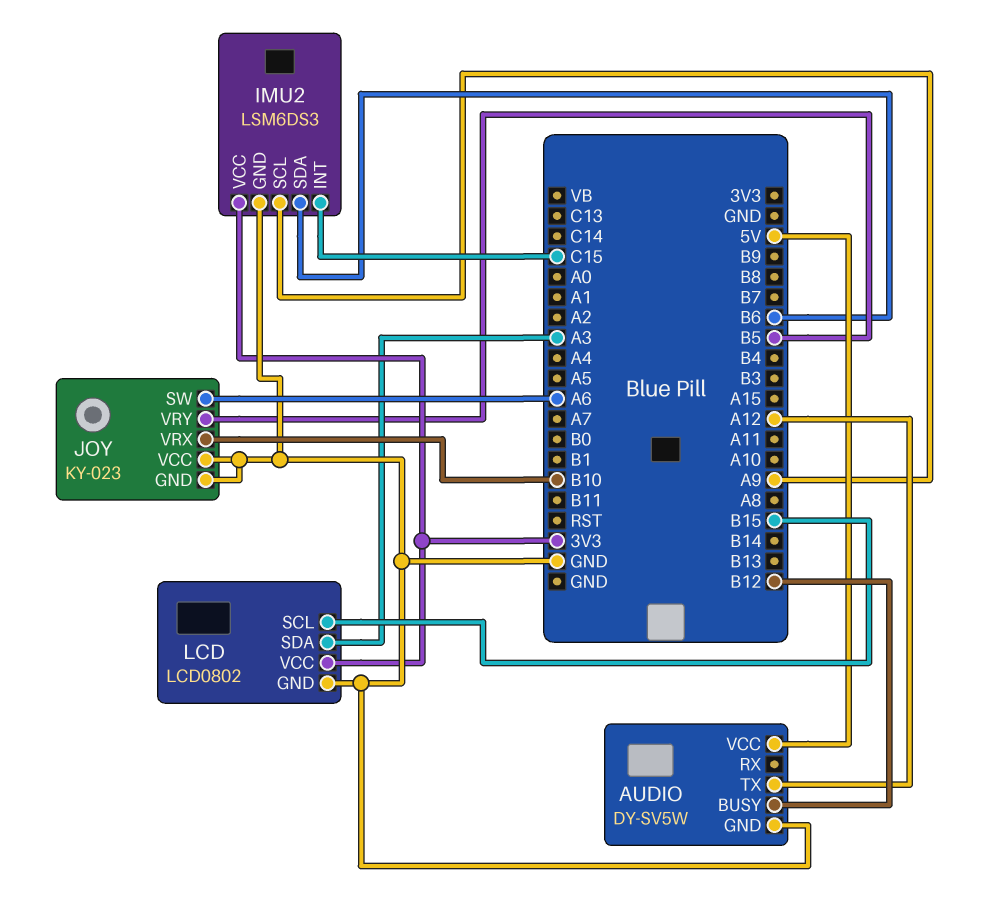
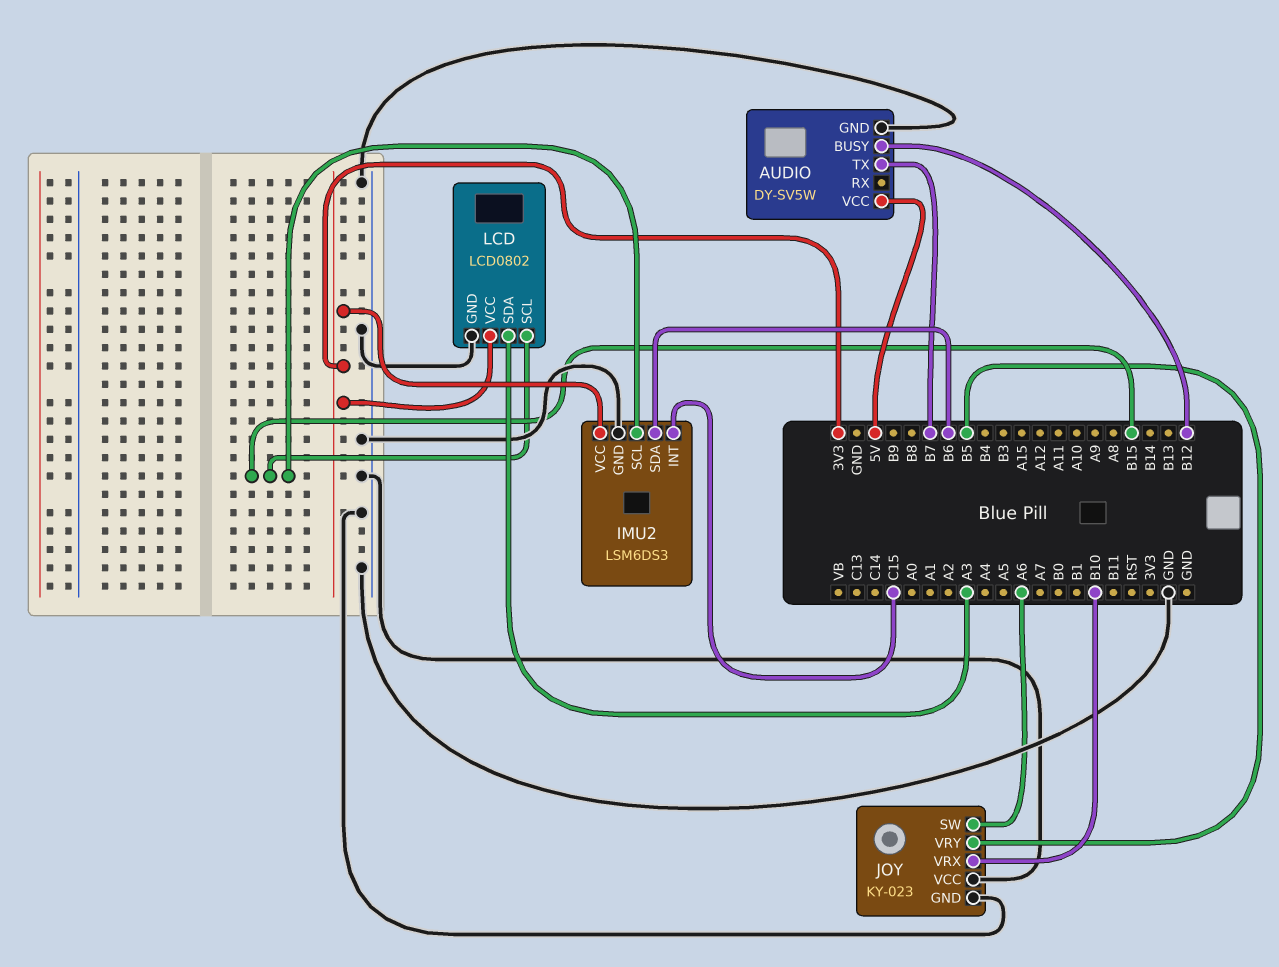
AUDIO pin TX: A12 -> B7
IMU2 pin SCL: A9 -> B15

